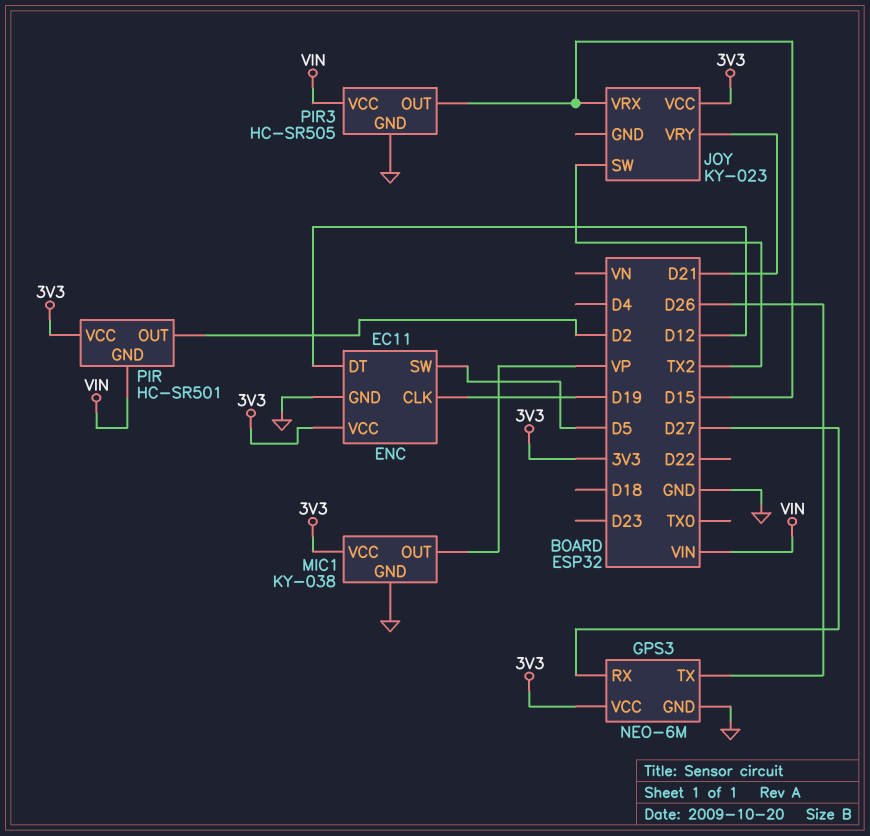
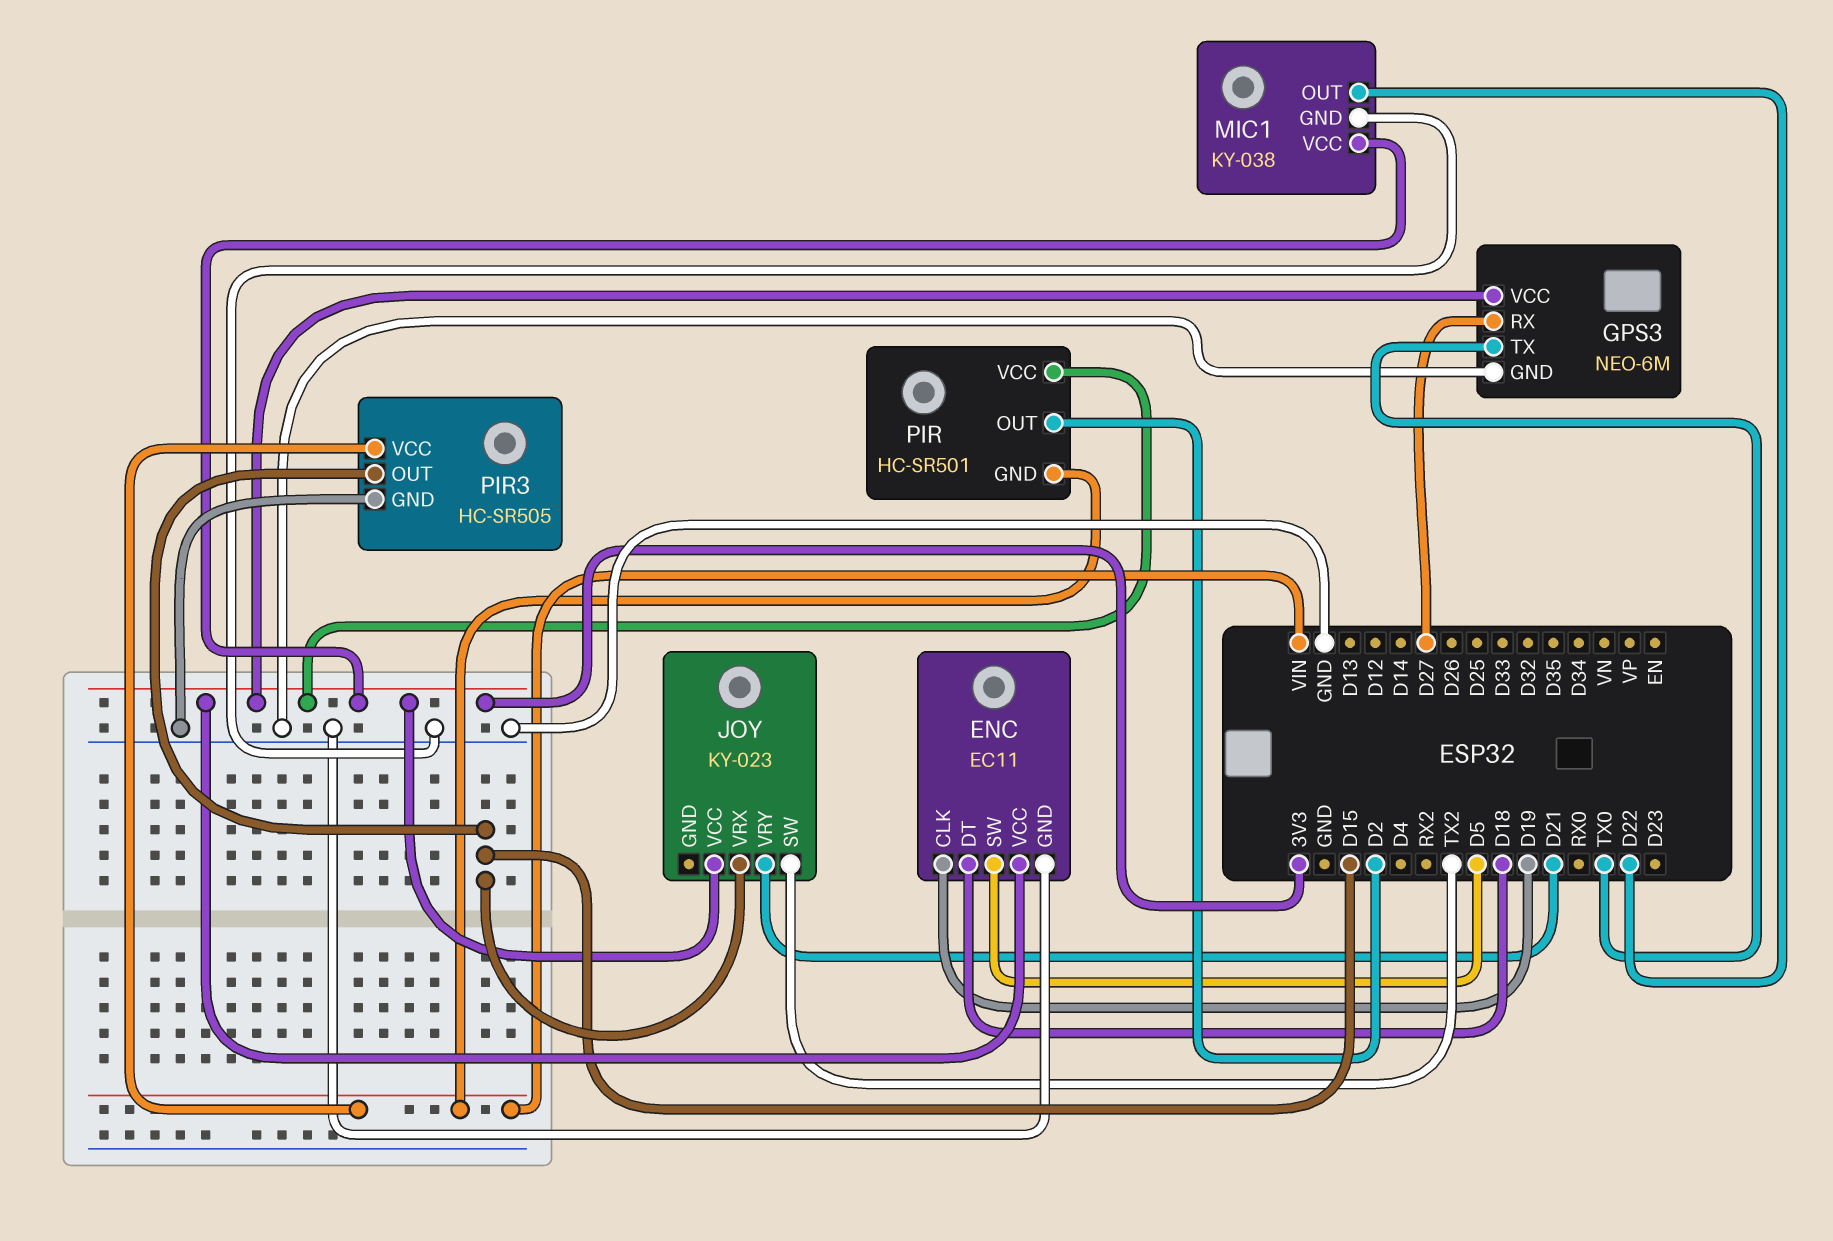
ENC pin DT: D12 -> D18
GPS3 pin TX: D26 -> TX0
MIC1 pin OUT: VP -> D22

